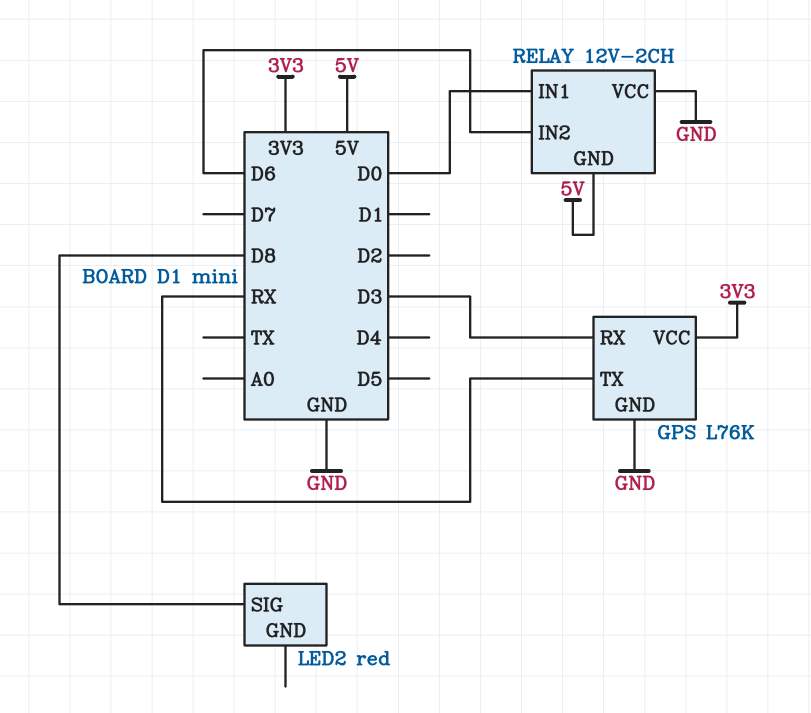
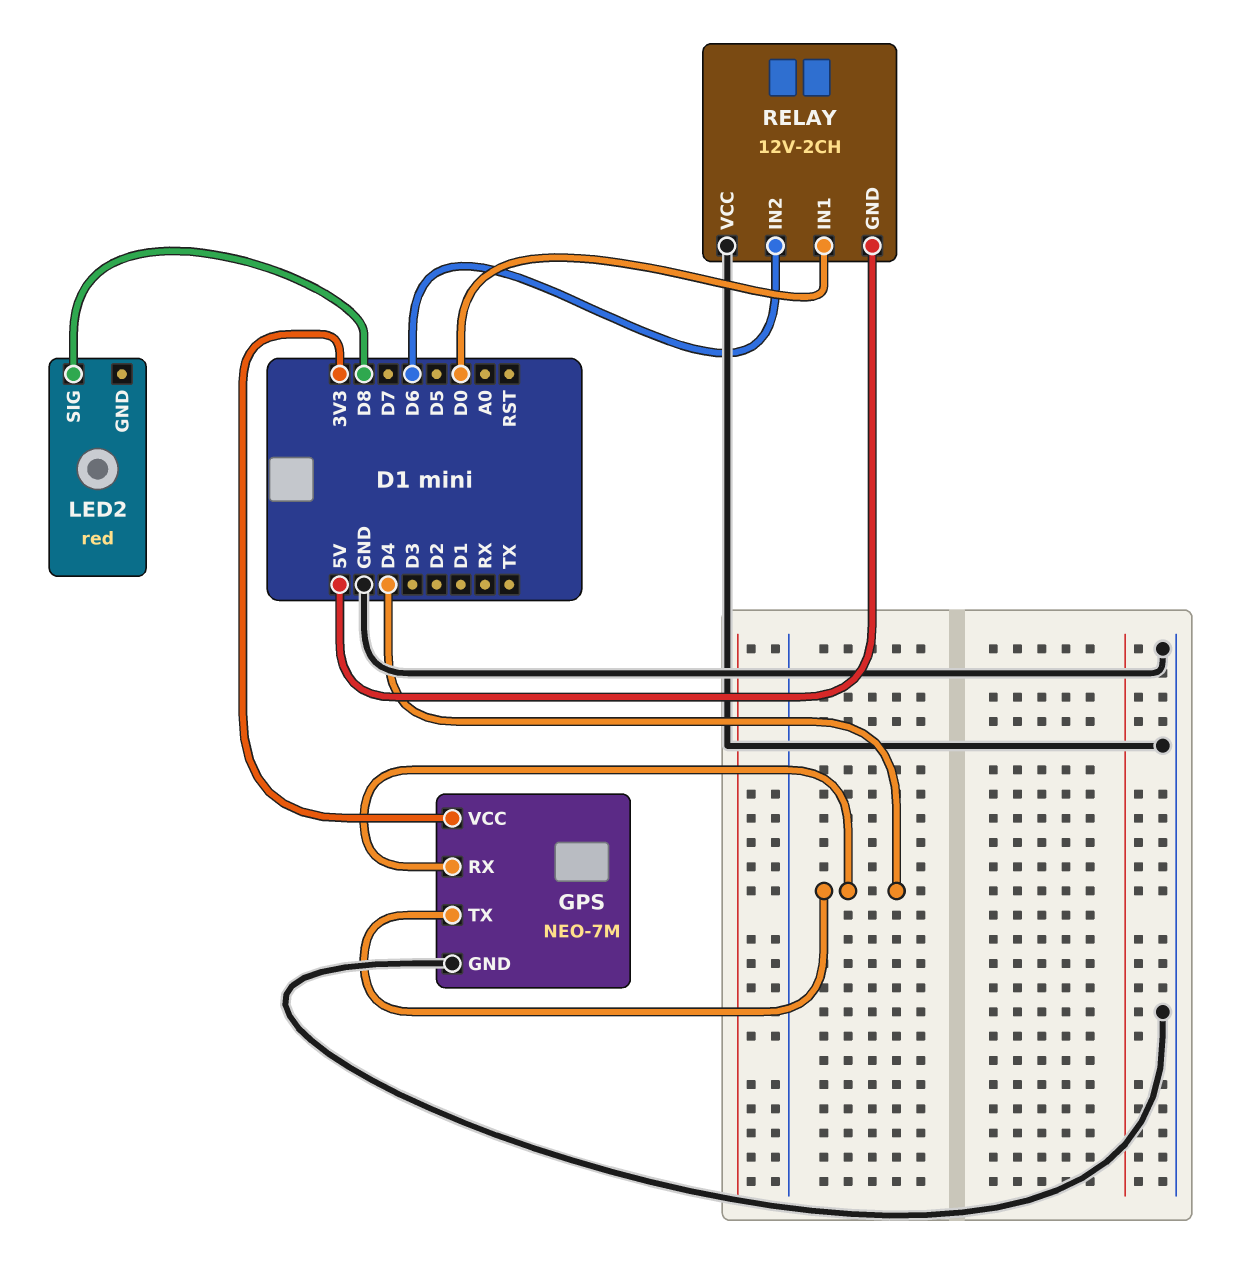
GPS: L76K -> NEO-7M
GPS pin RX: D3 -> D4
GPS pin TX: RX -> D4

